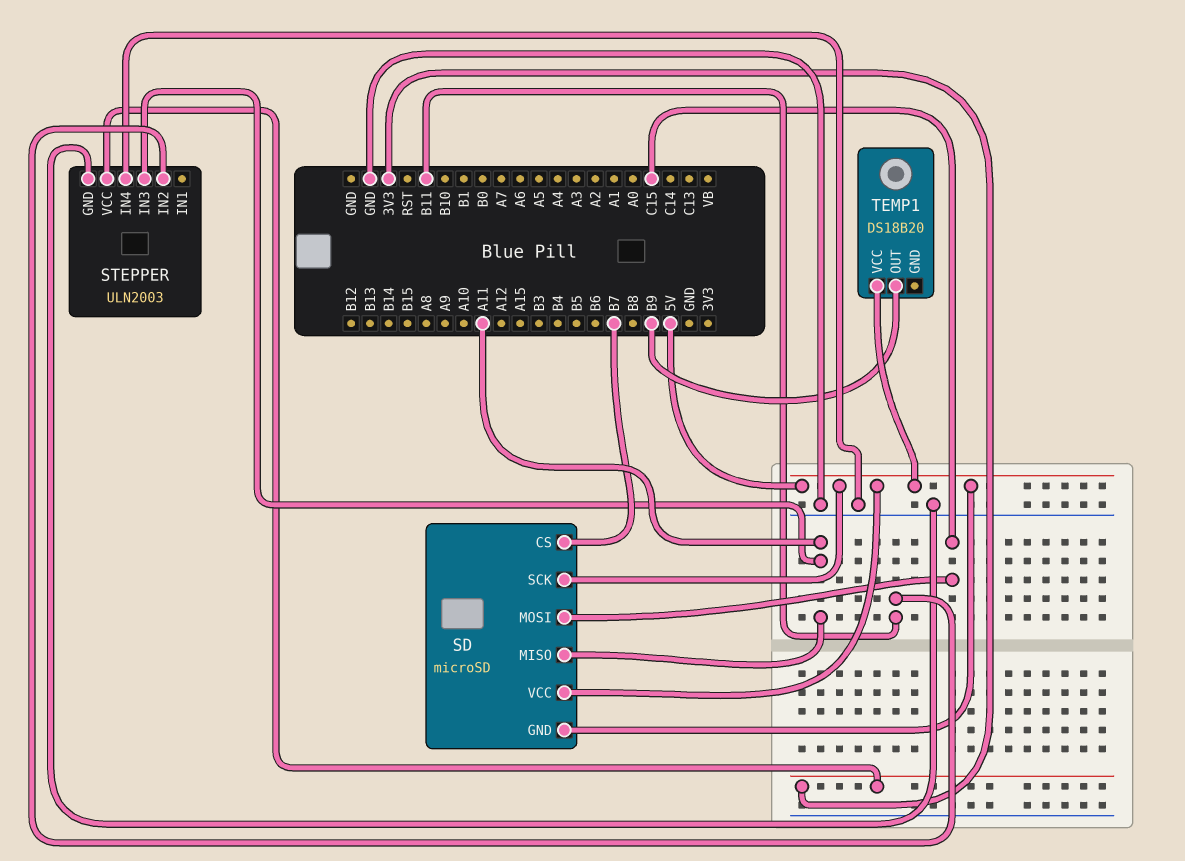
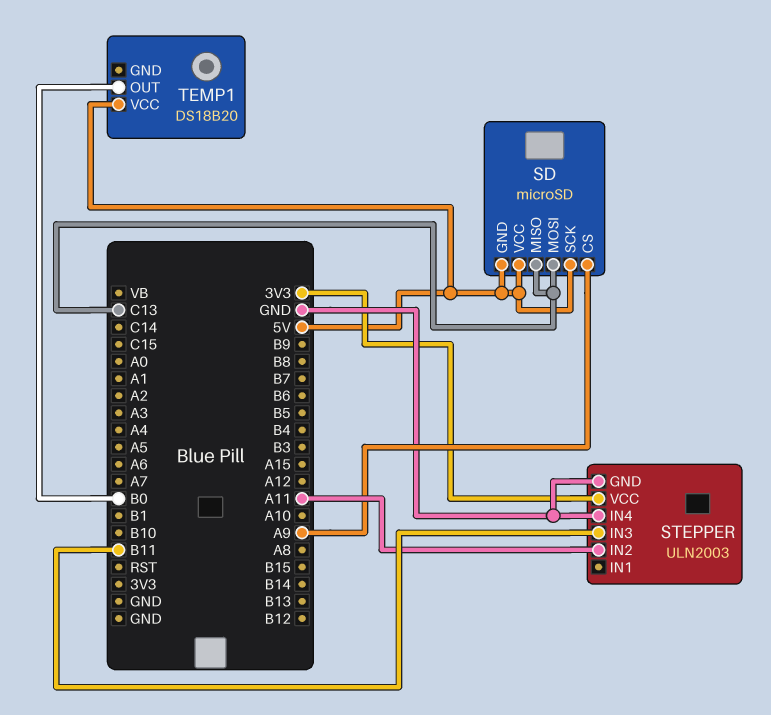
SD pin CS: B7 -> A9
SD pin MISO: A11 -> C13
SD pin MOSI: C15 -> C13
STEPPER pin IN2: B11 -> A11
STEPPER pin IN3: A11 -> B11
TEMP1 pin OUT: B9 -> B0

